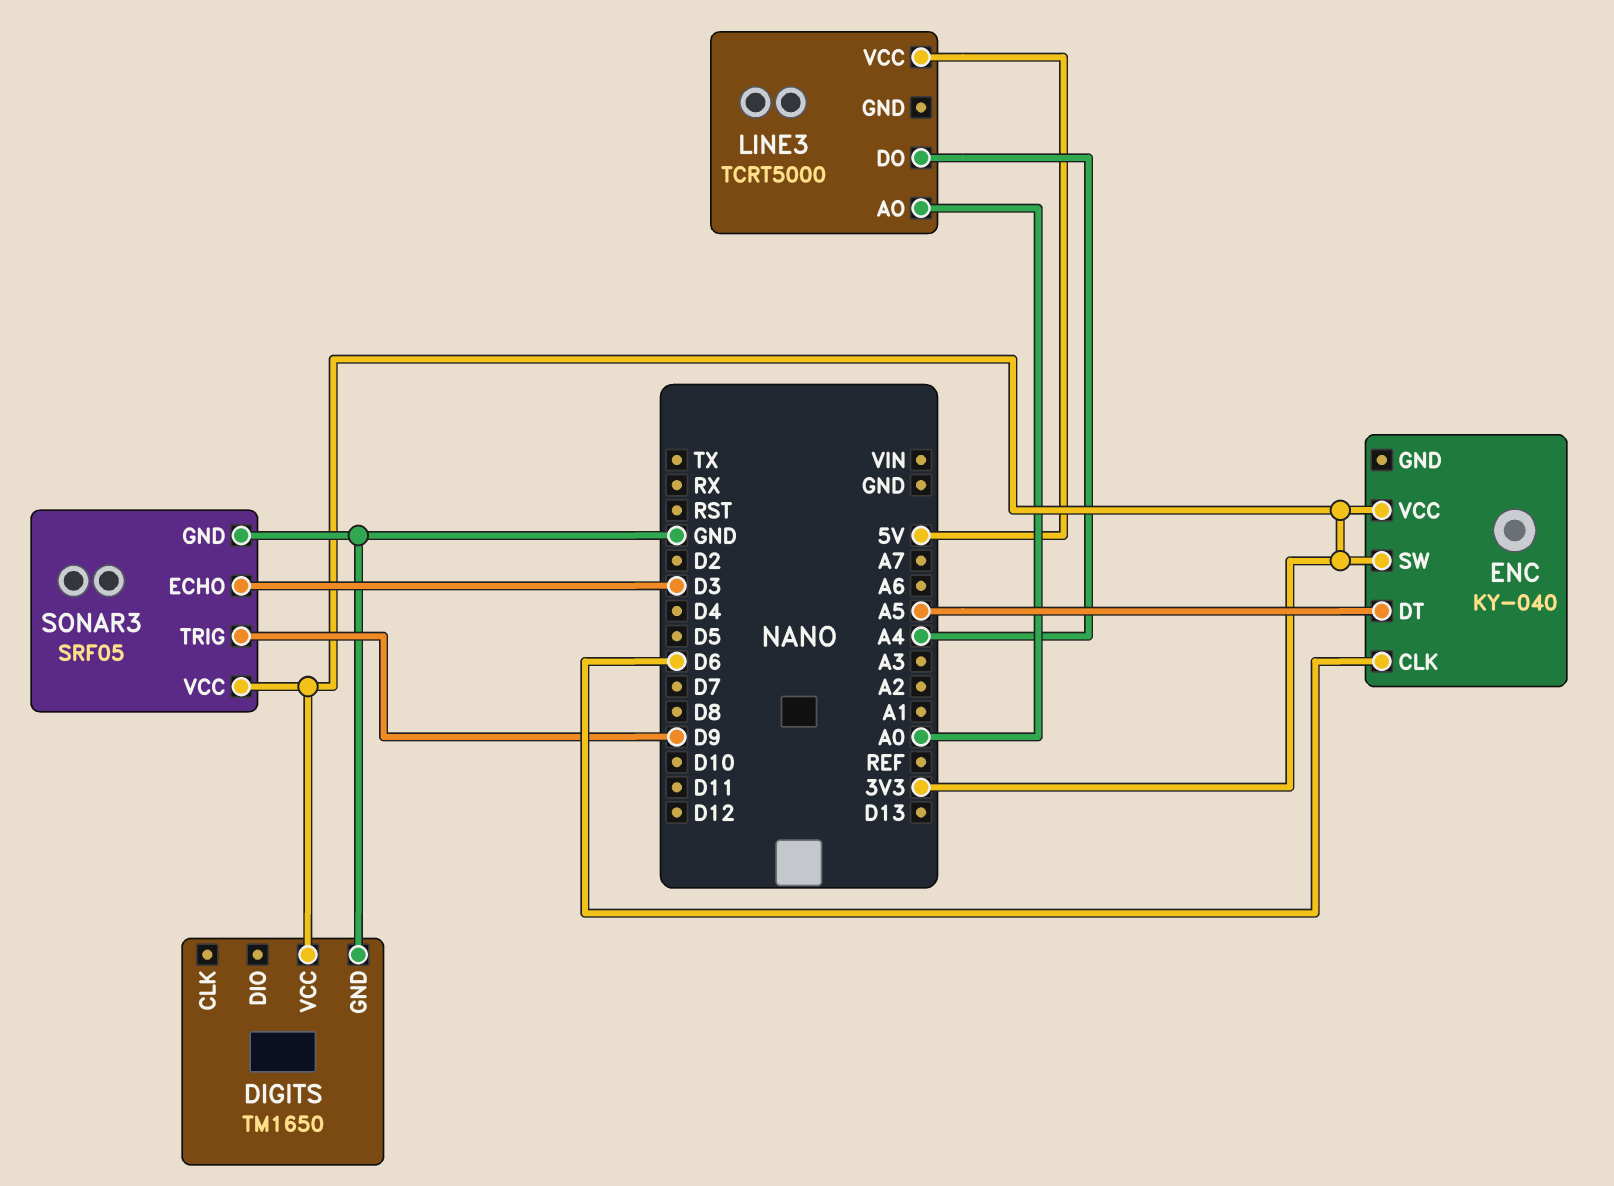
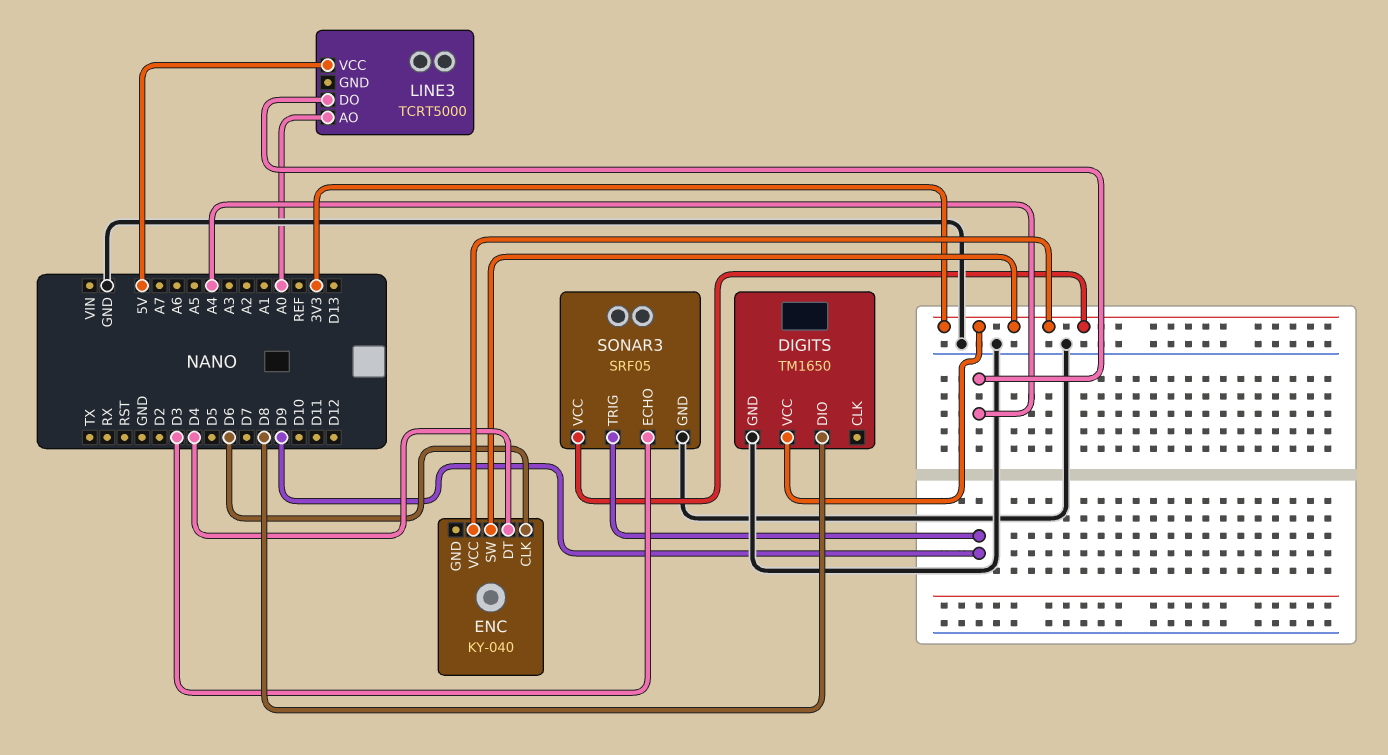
DIGITS pin DIO: none -> D8
ENC pin DT: A5 -> D4

